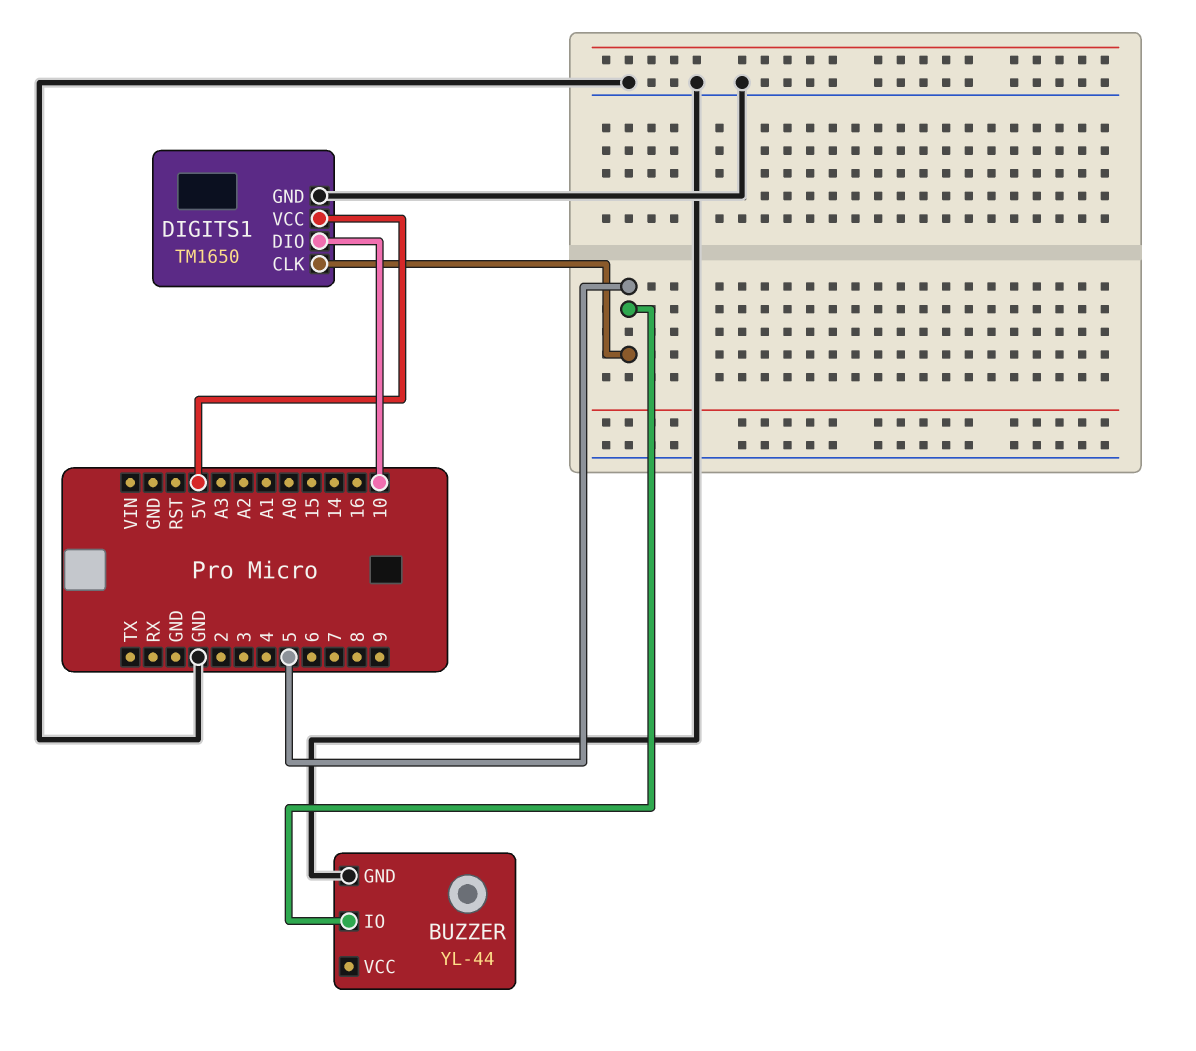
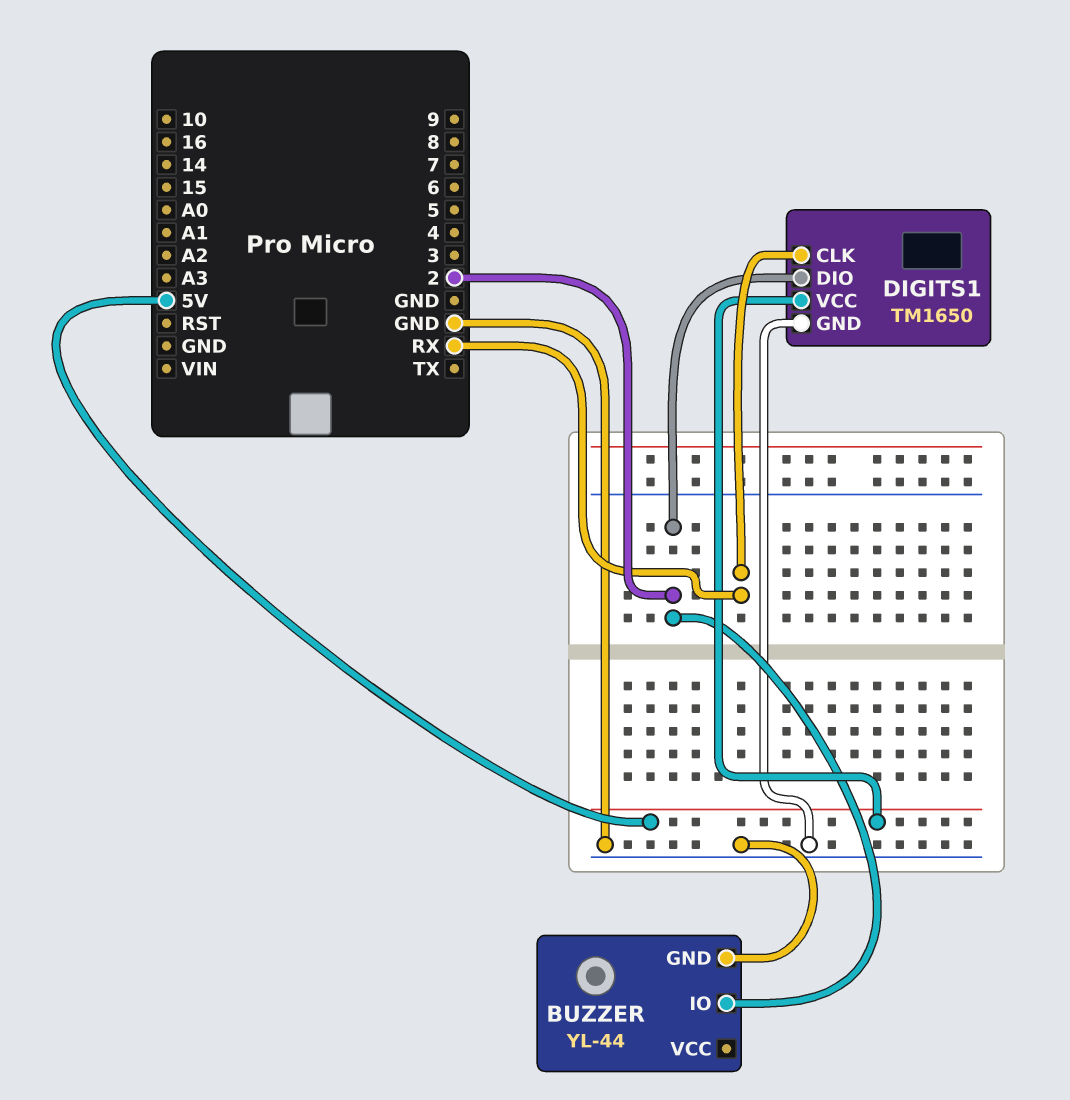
BUZZER pin IO: 5 -> 2
DIGITS1 pin CLK: 5 -> RX
DIGITS1 pin DIO: 10 -> 2

